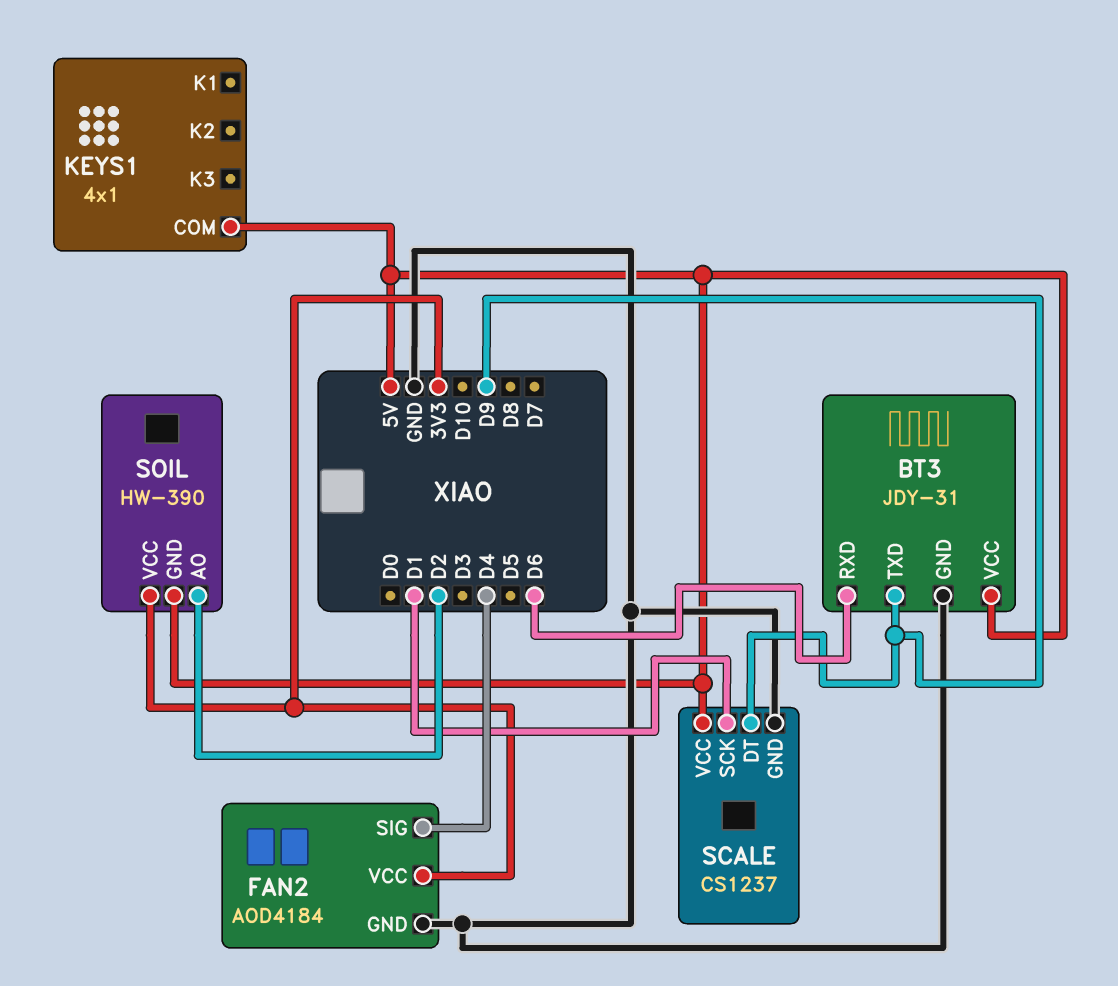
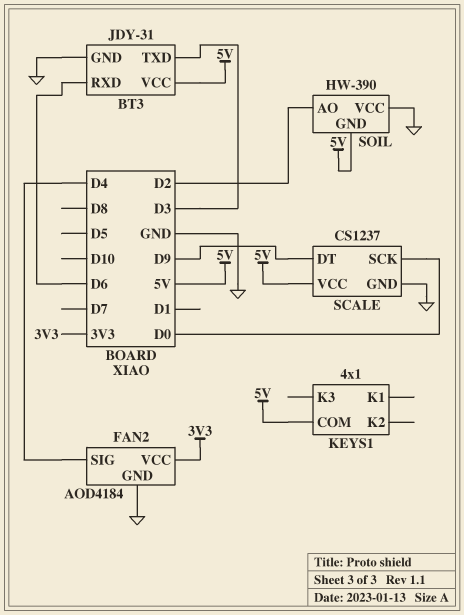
BT3 pin TXD: D9 -> D3
SCALE pin SCK: D1 -> D0
SOIL pin VCC: 3V3 -> GND

